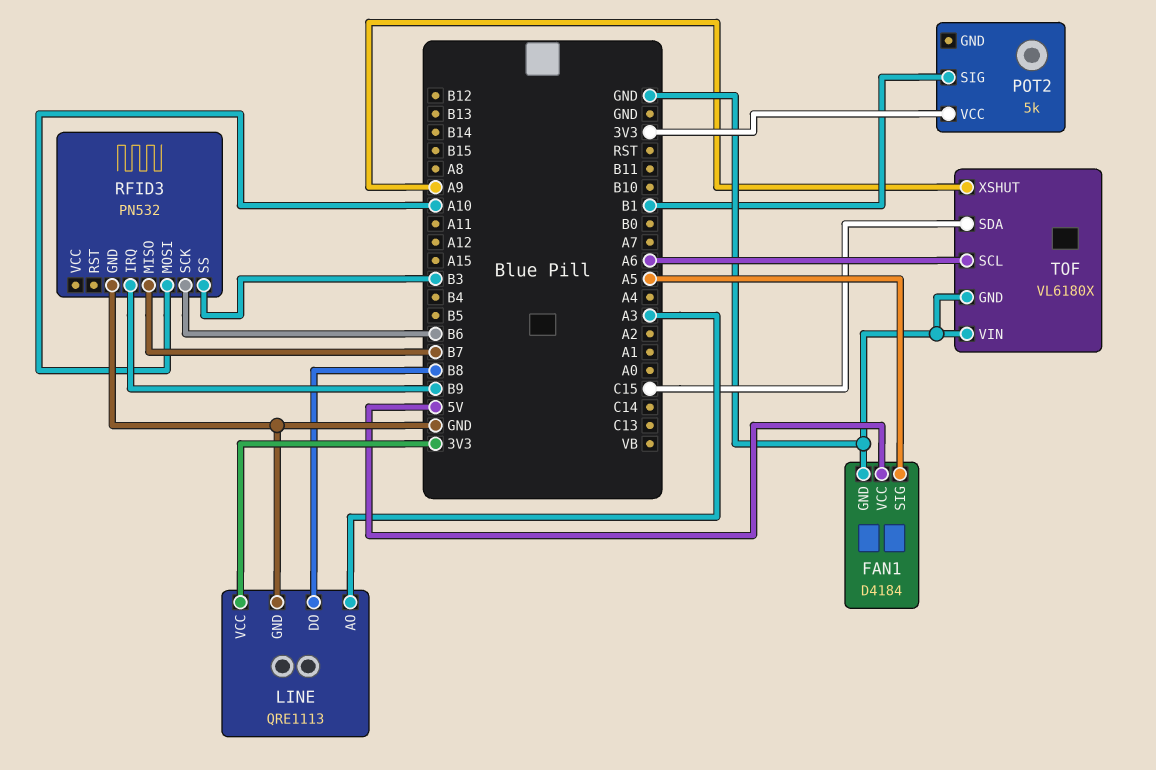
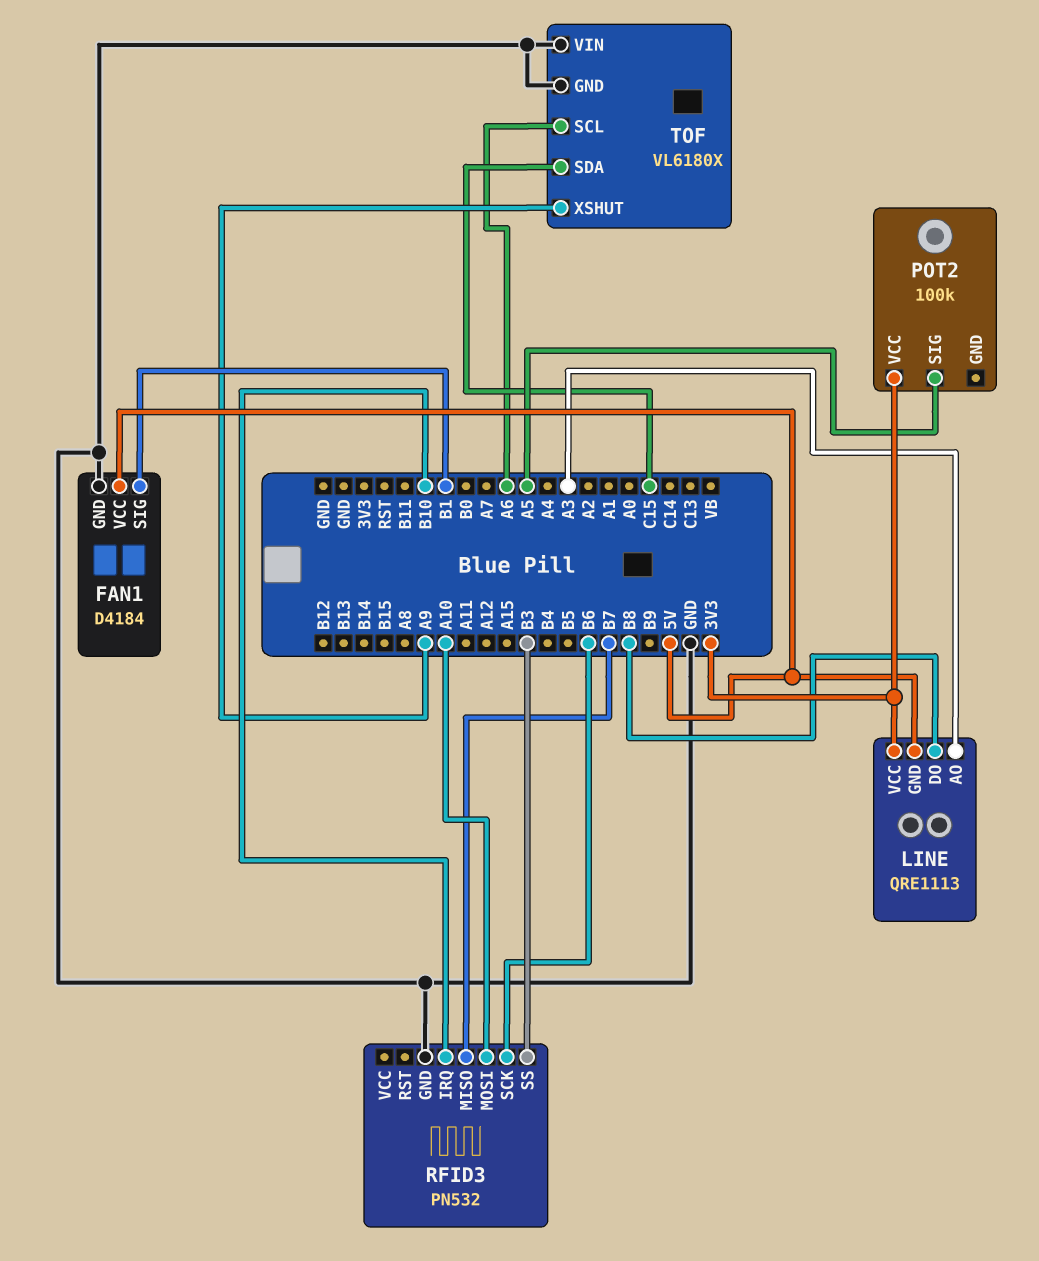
FAN1 pin SIG: A5 -> B1
LINE pin GND: GND -> 5V
POT2: 5k -> 100k
POT2 pin SIG: B1 -> A5
RFID3 pin IRQ: B9 -> B10

